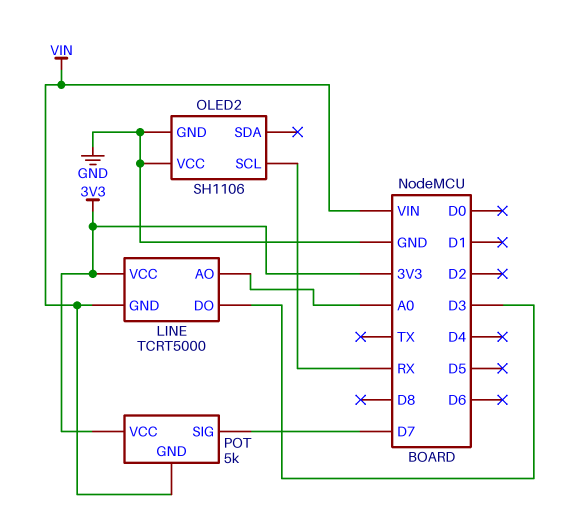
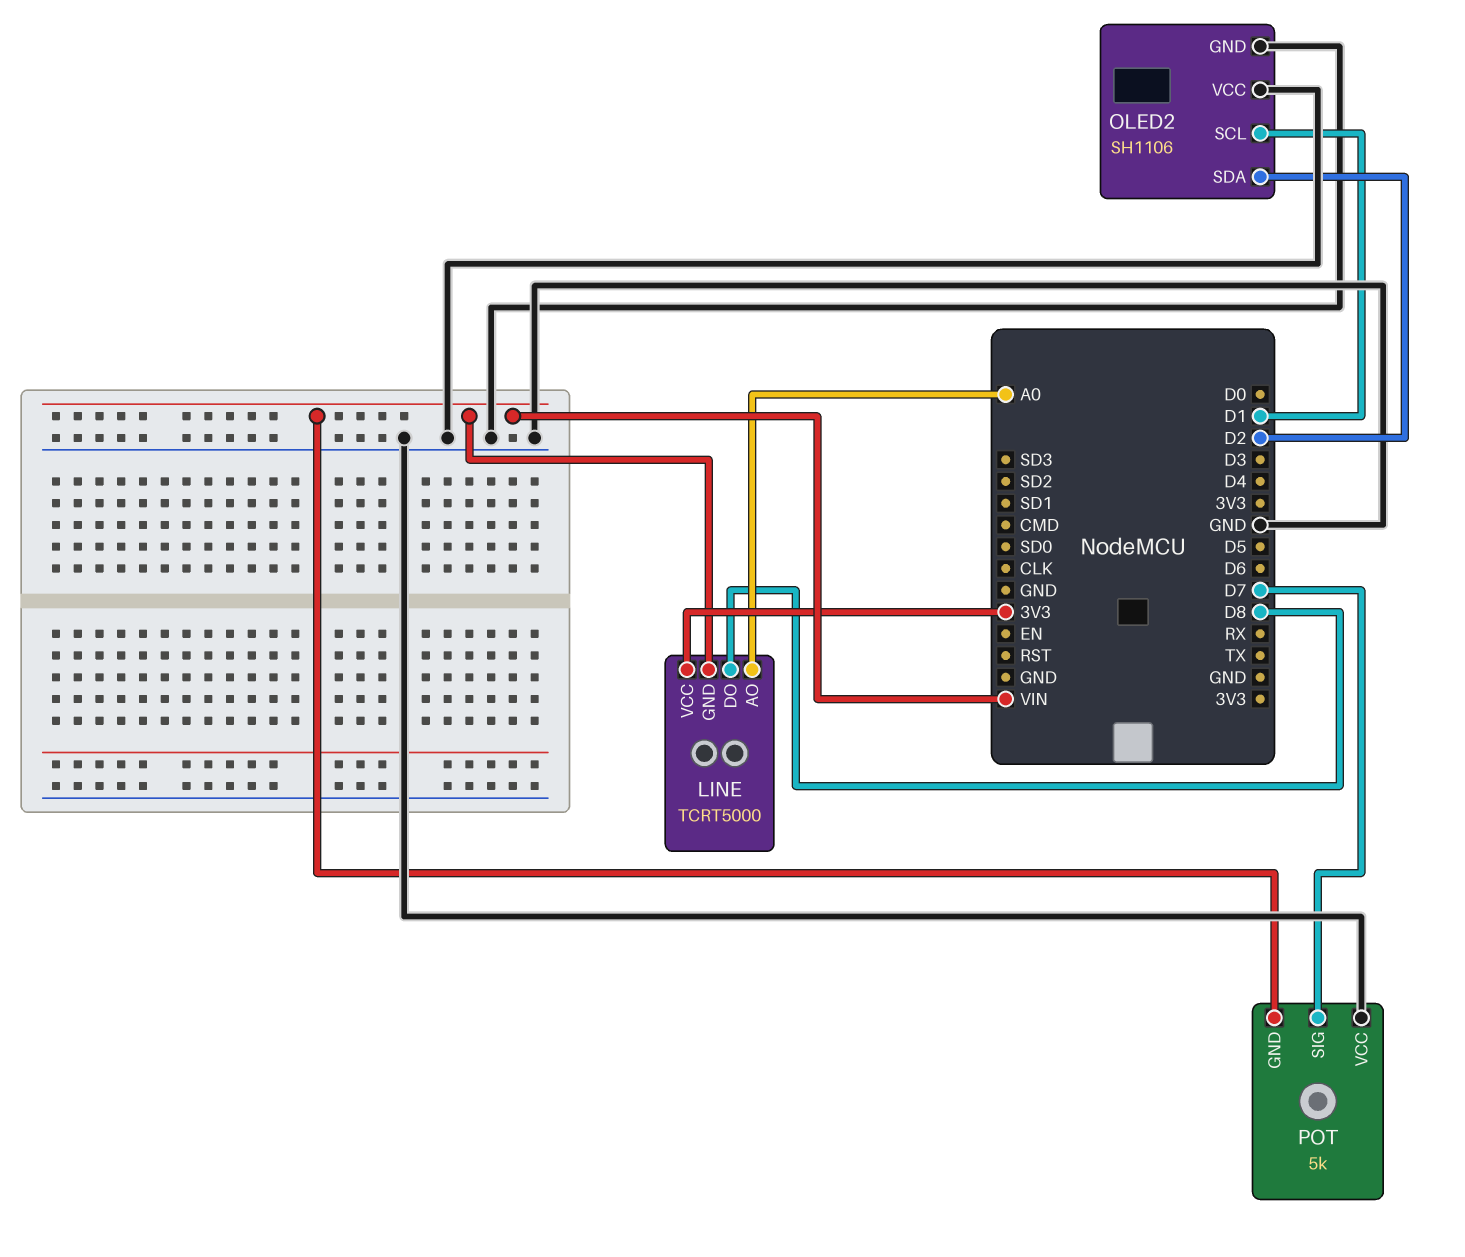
LINE pin DO: D3 -> D8
OLED2 pin SCL: RX -> D1
OLED2 pin SDA: none -> D2
POT pin VCC: 3V3 -> GND

